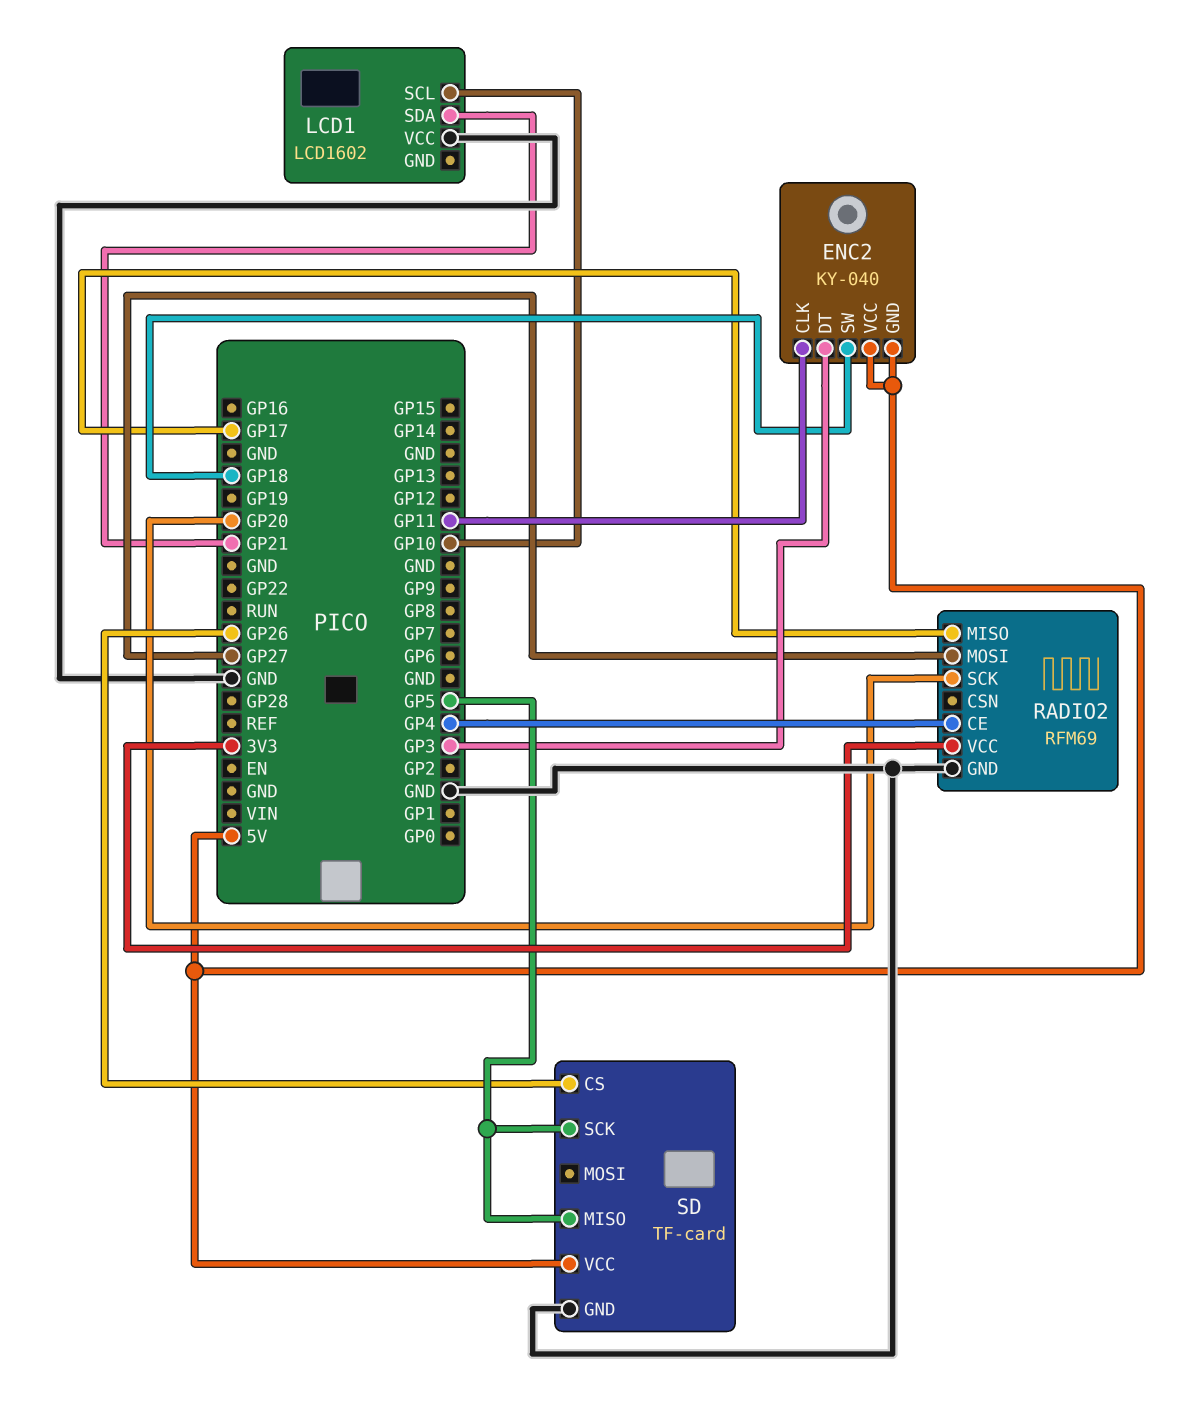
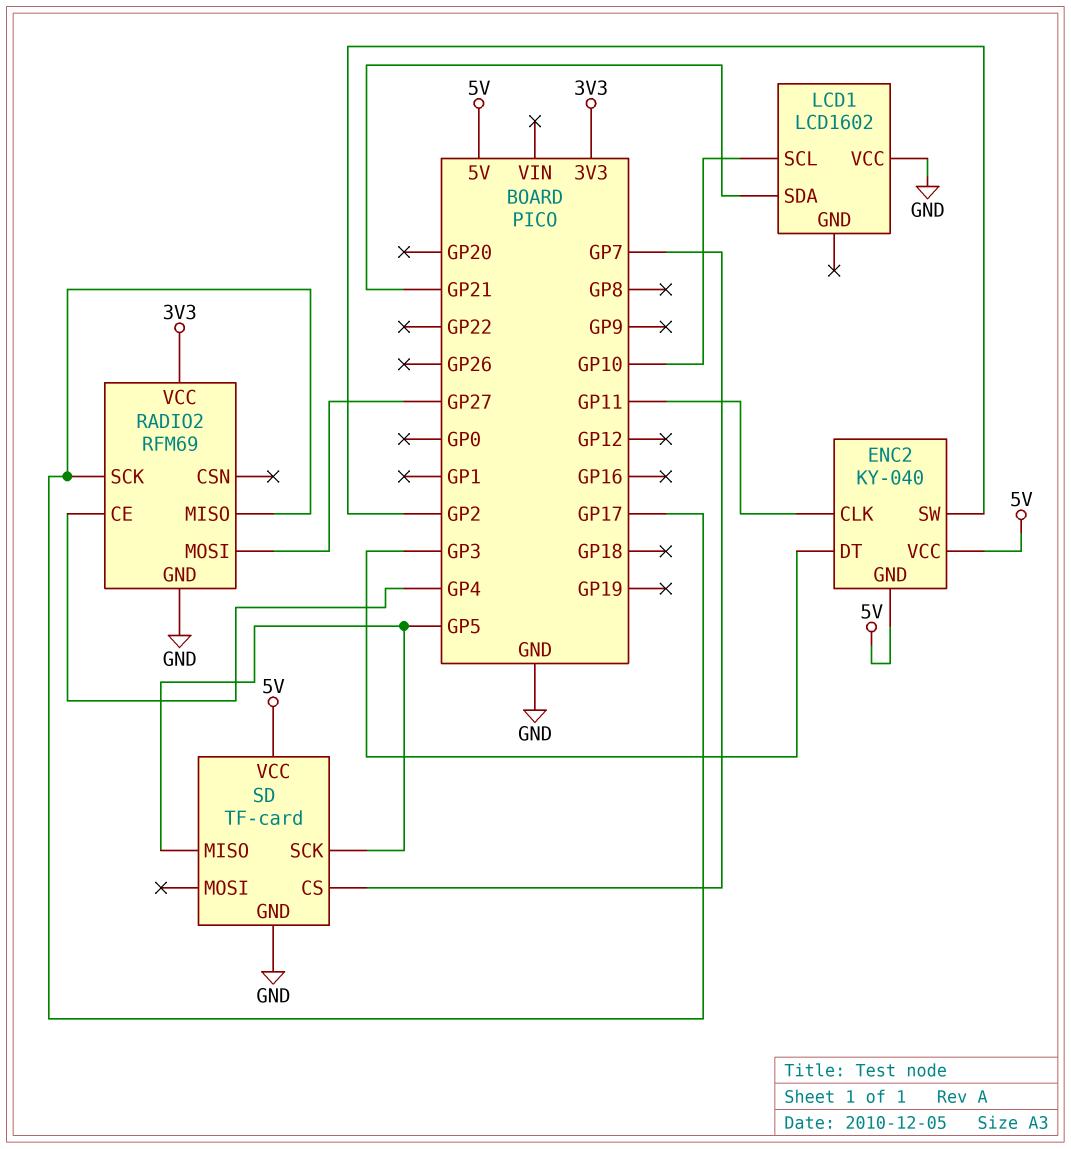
ENC2 pin SW: GP18 -> GP2
RADIO2 pin SCK: GP20 -> GP17
SD pin CS: GP26 -> GP7

